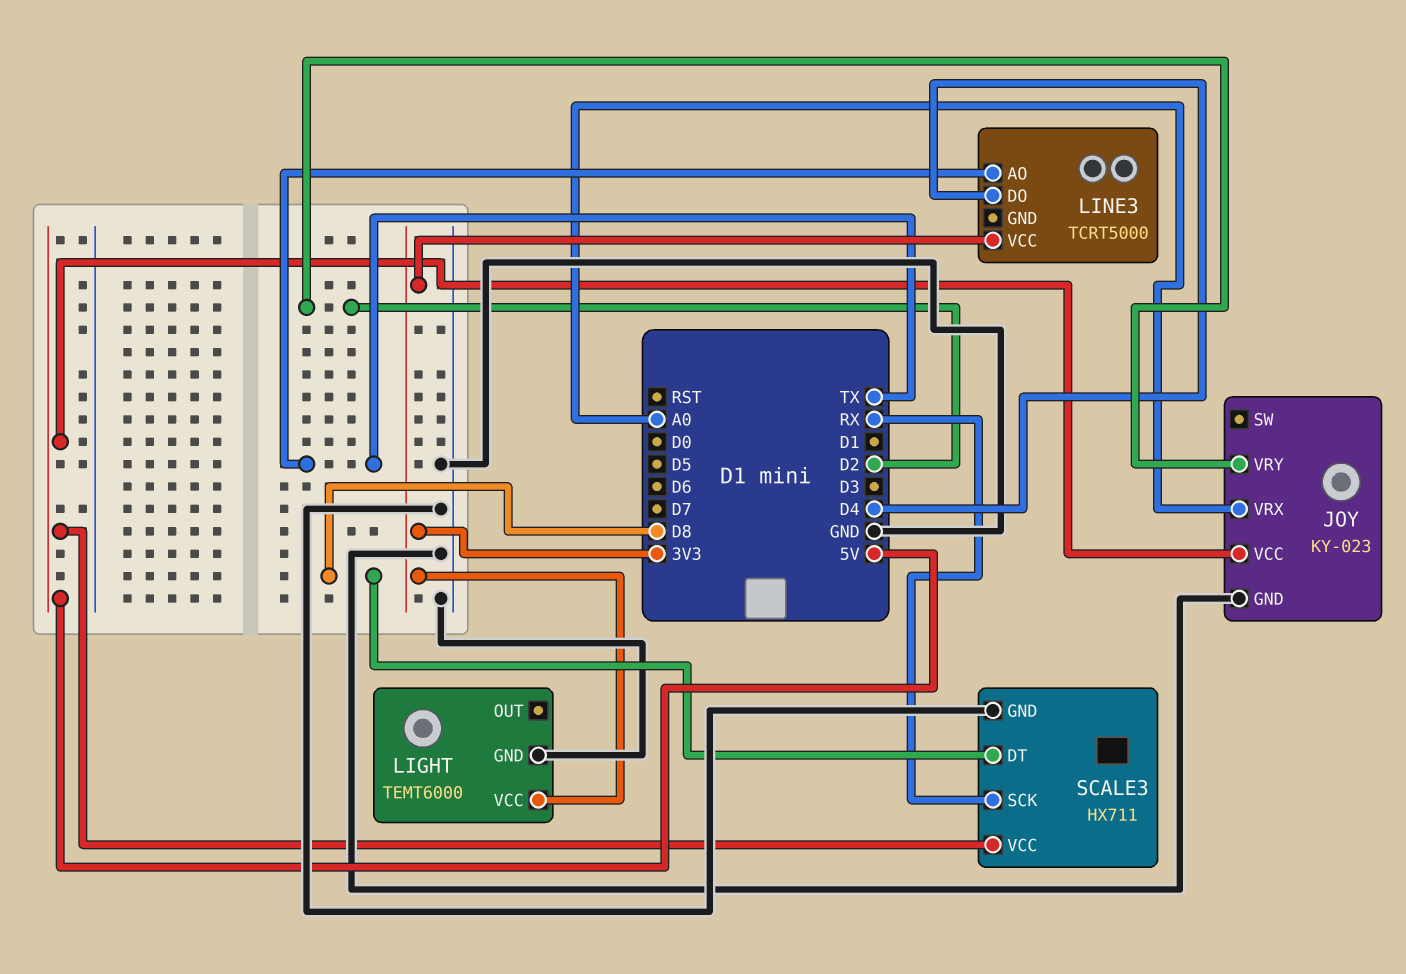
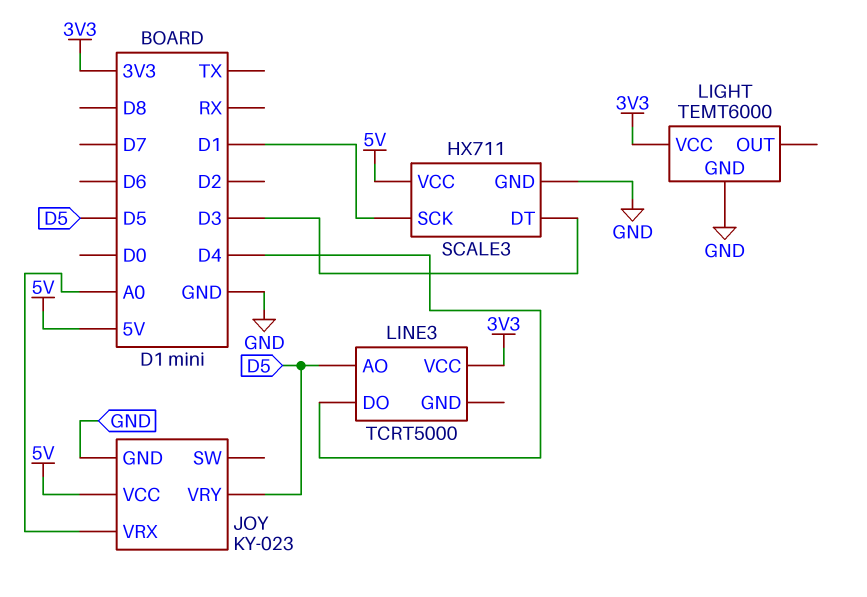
JOY pin VRY: D2 -> D5
LINE3 pin AO: TX -> D5
SCALE3 pin DT: D8 -> D3
SCALE3 pin SCK: RX -> D1

